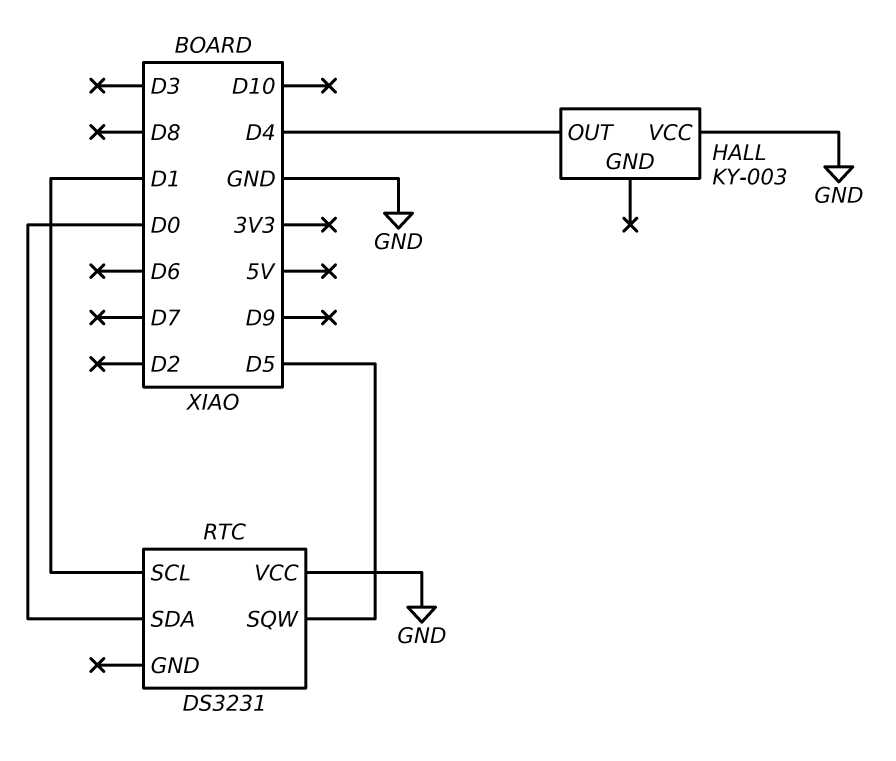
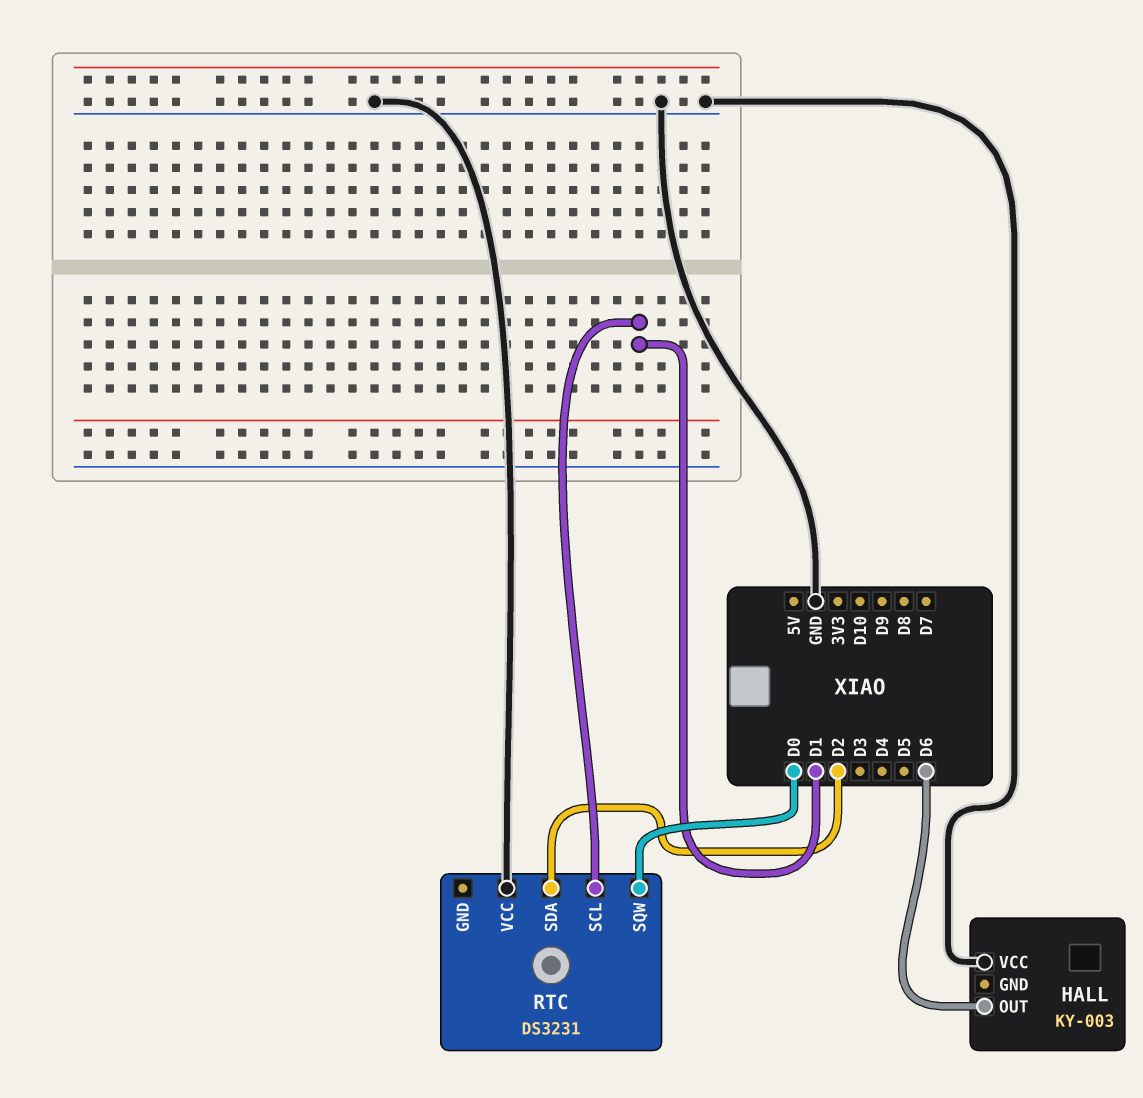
HALL pin OUT: D4 -> D6
RTC pin SDA: D0 -> D2
RTC pin SQW: D5 -> D0

